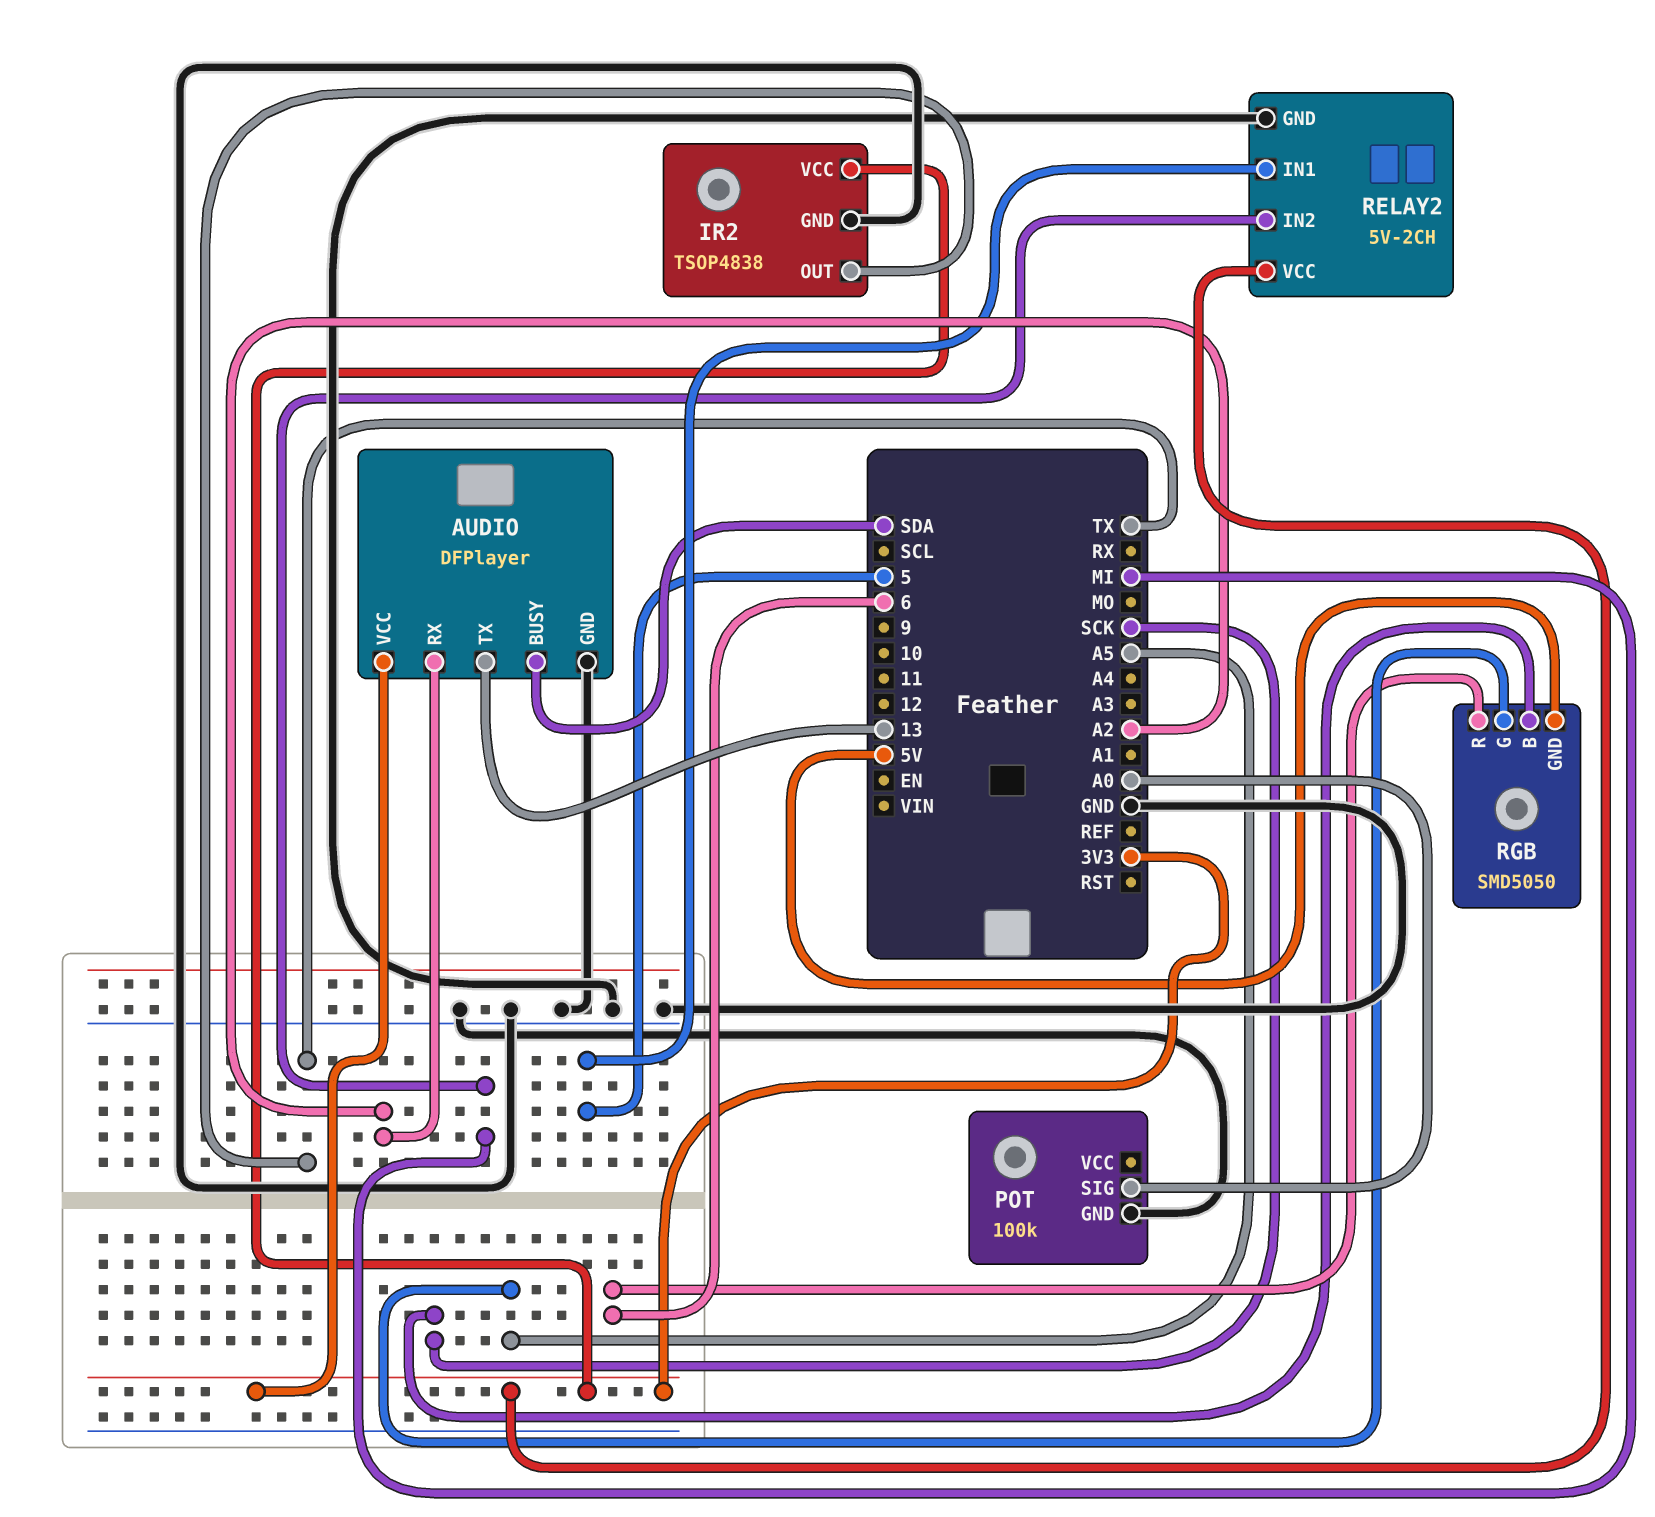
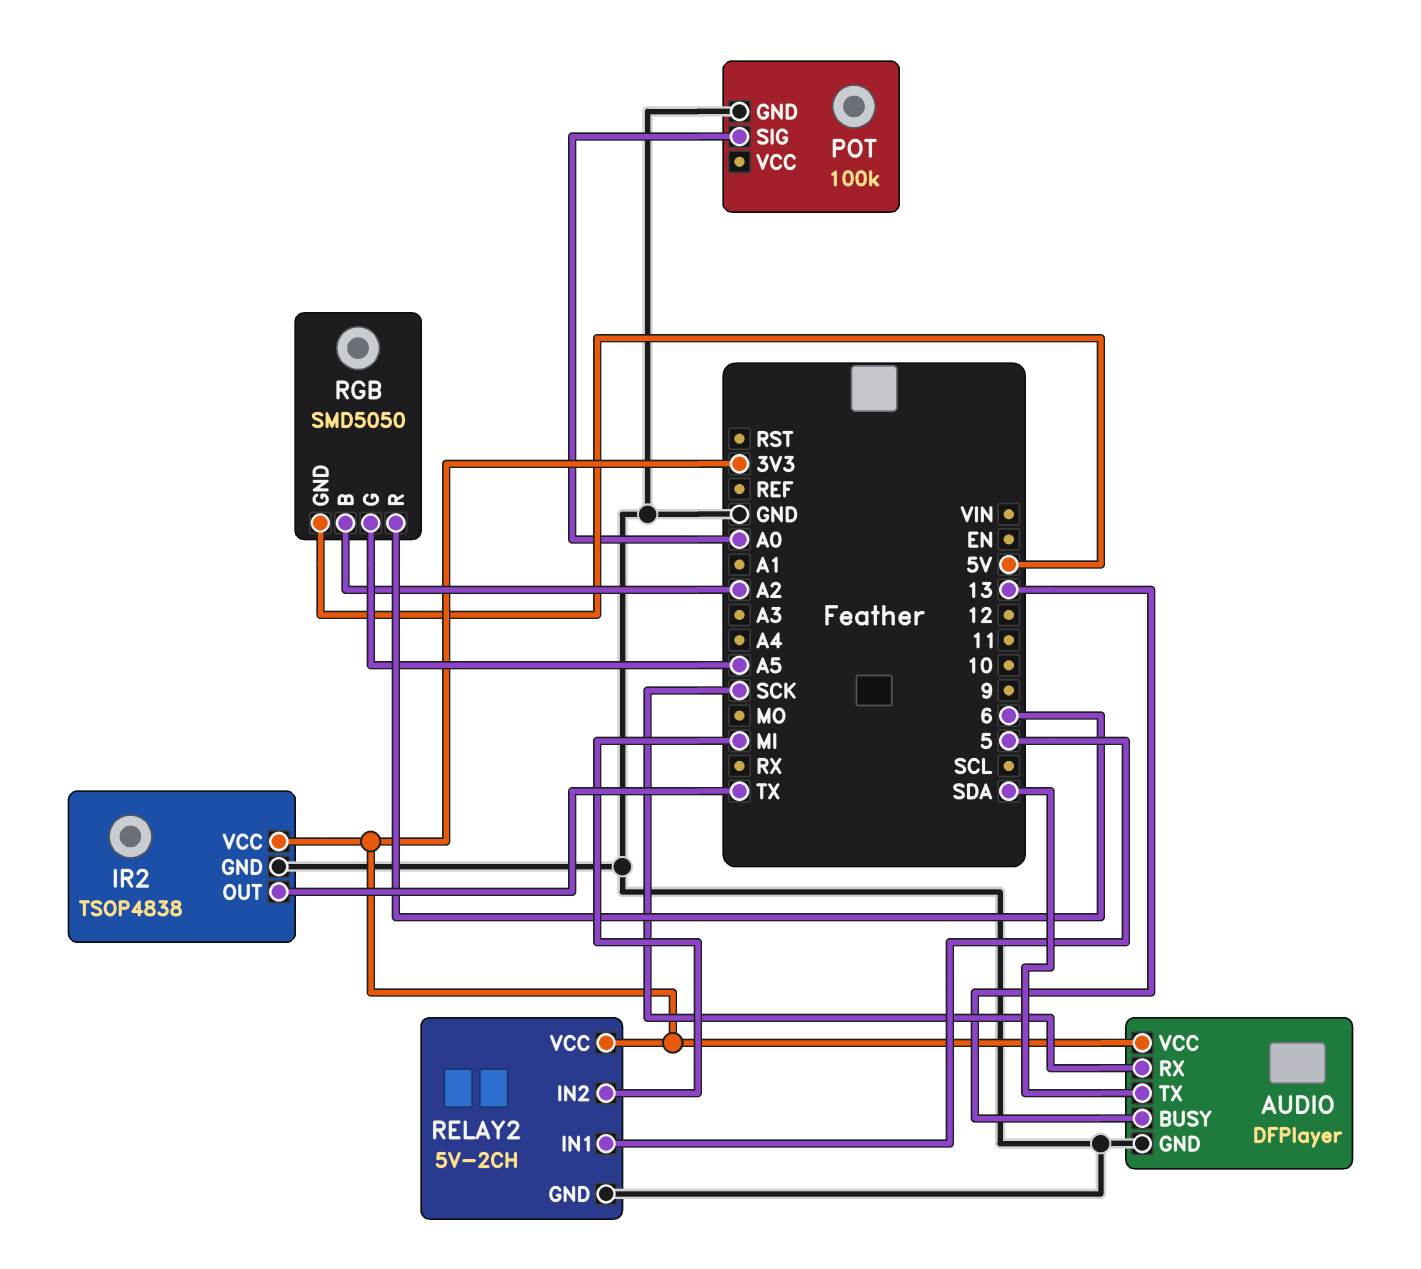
AUDIO pin BUSY: SDA -> 13
AUDIO pin RX: A2 -> SCK
AUDIO pin TX: 13 -> SDA
RGB pin B: SCK -> A2

